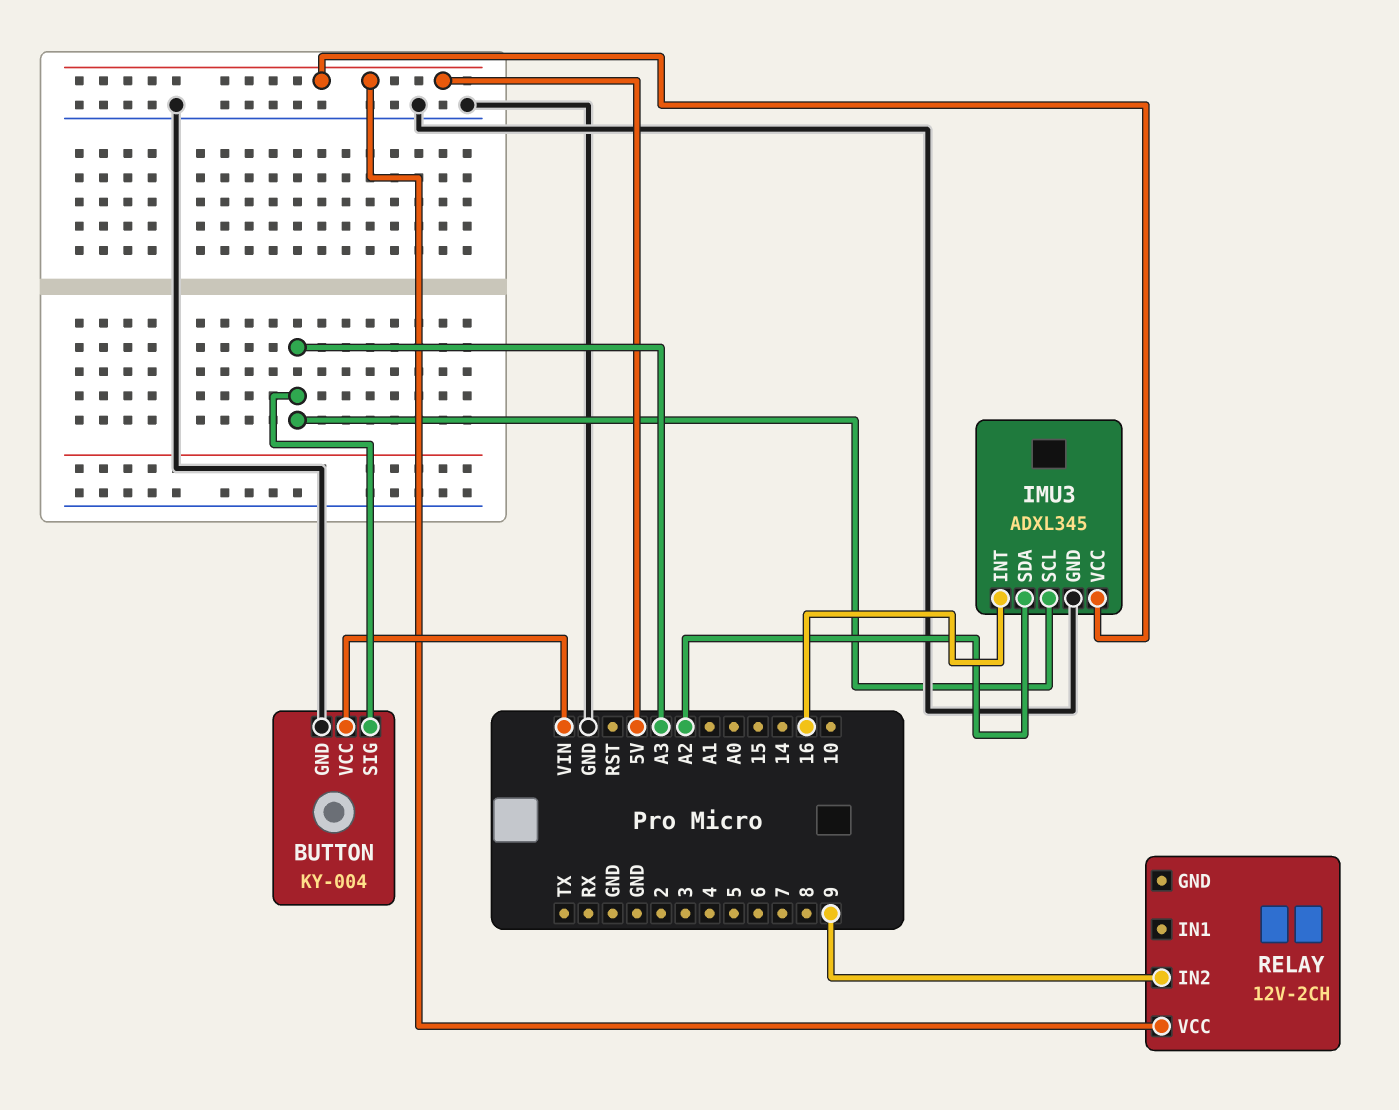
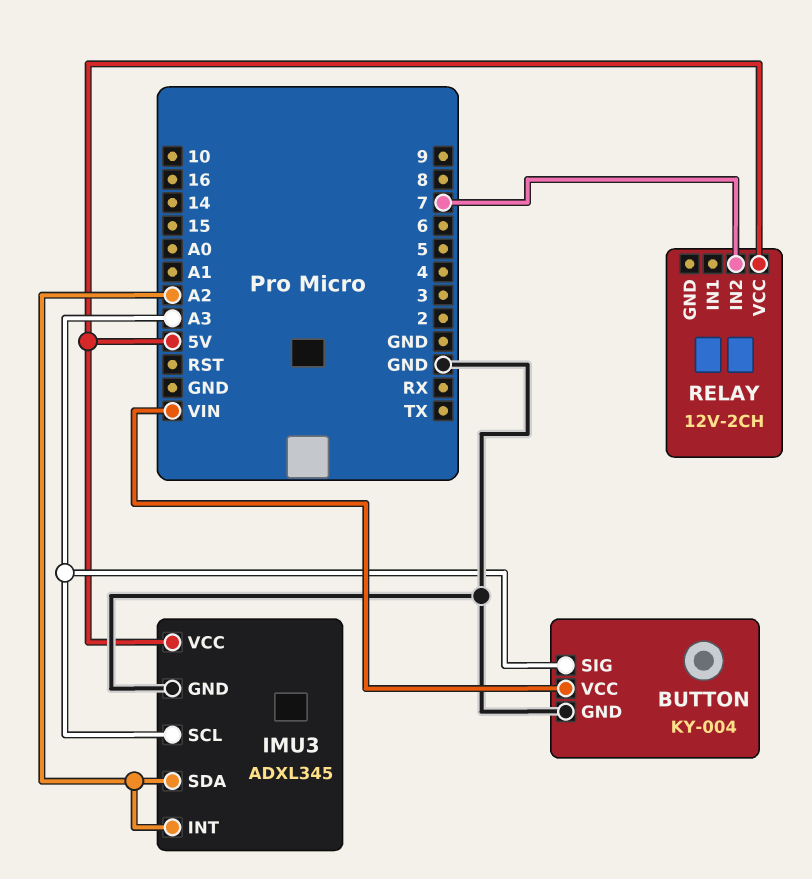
IMU3 pin INT: 16 -> A2
RELAY pin IN2: 9 -> 7

